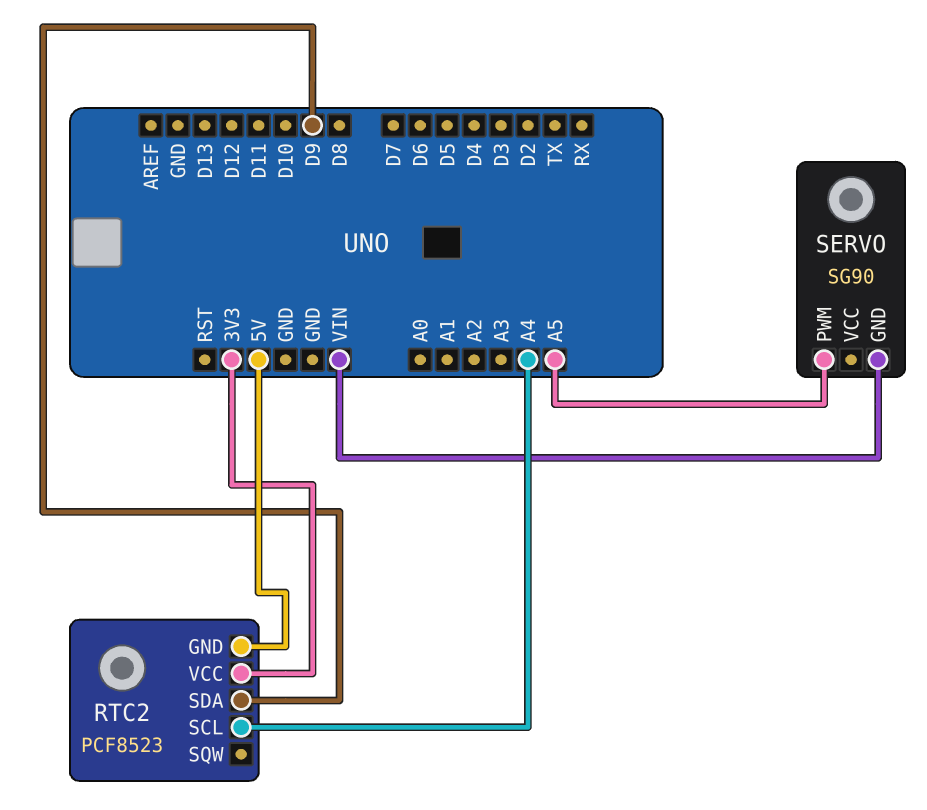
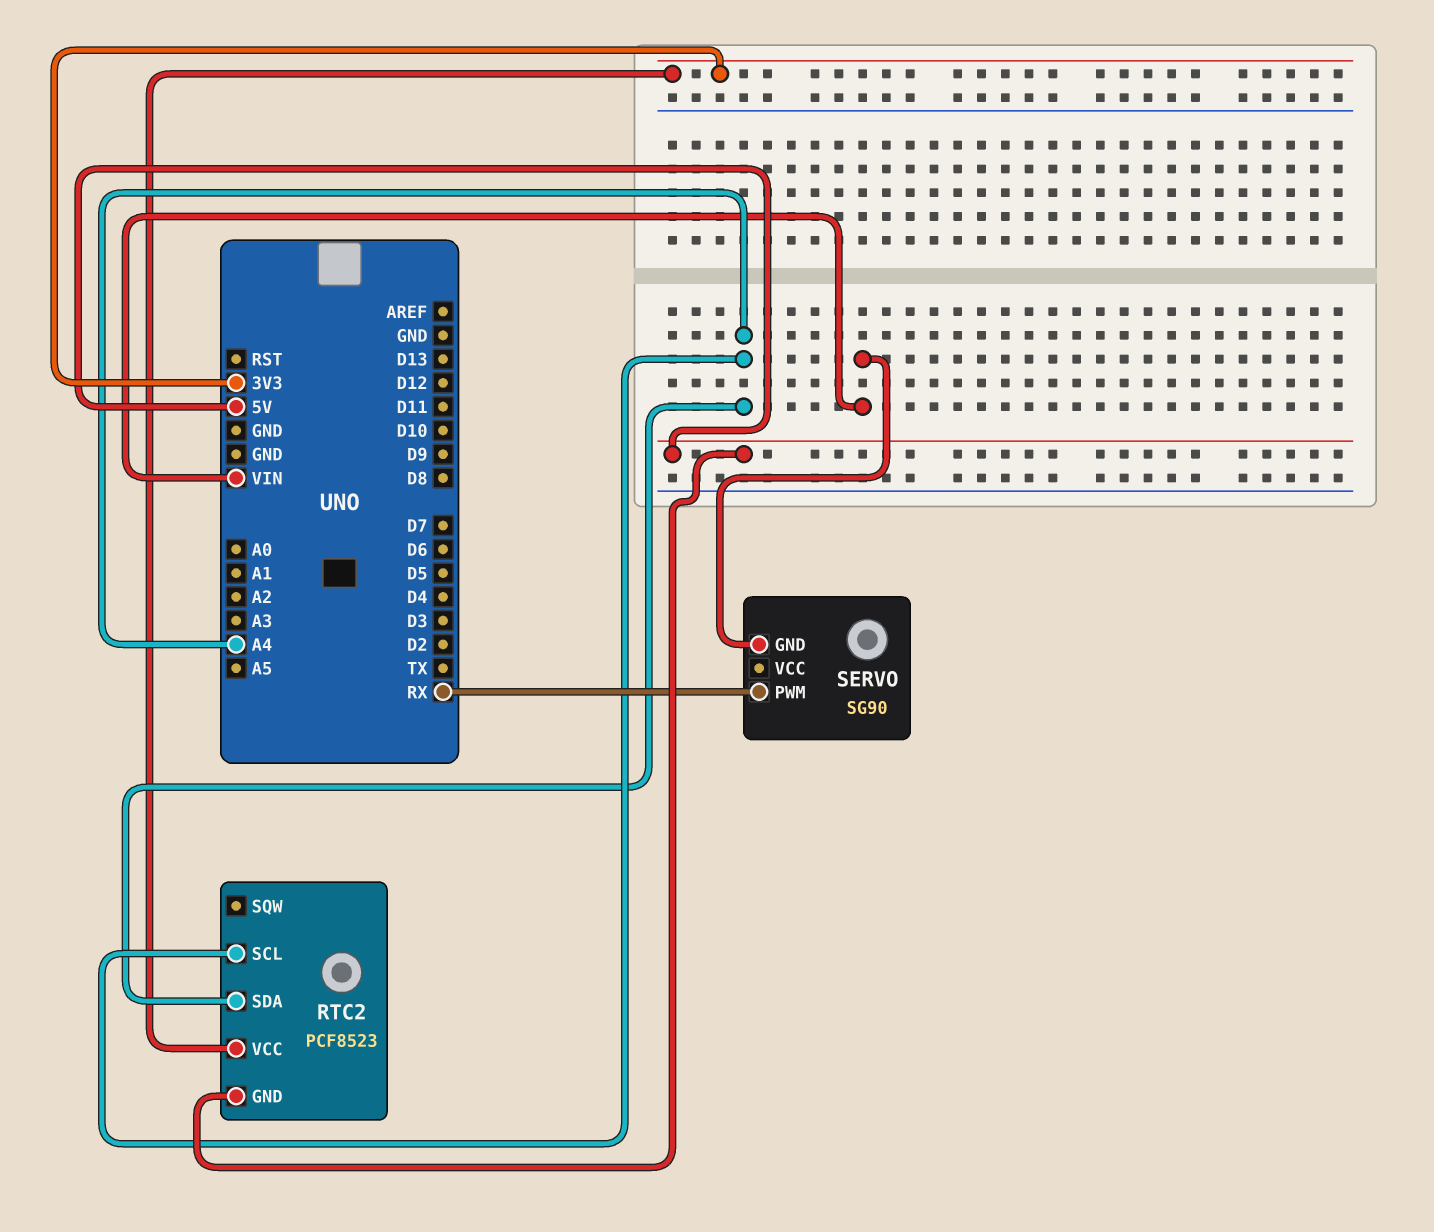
RTC2 pin SDA: D9 -> A4
SERVO pin PWM: A5 -> RX

